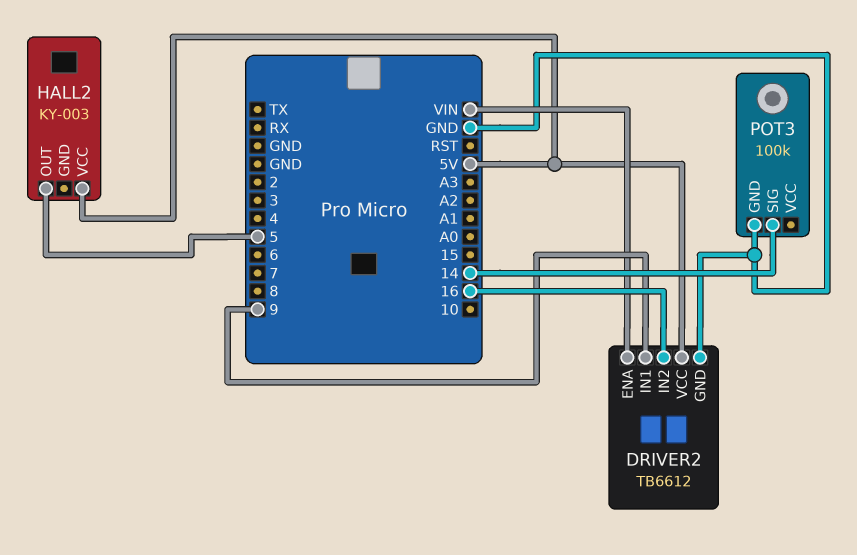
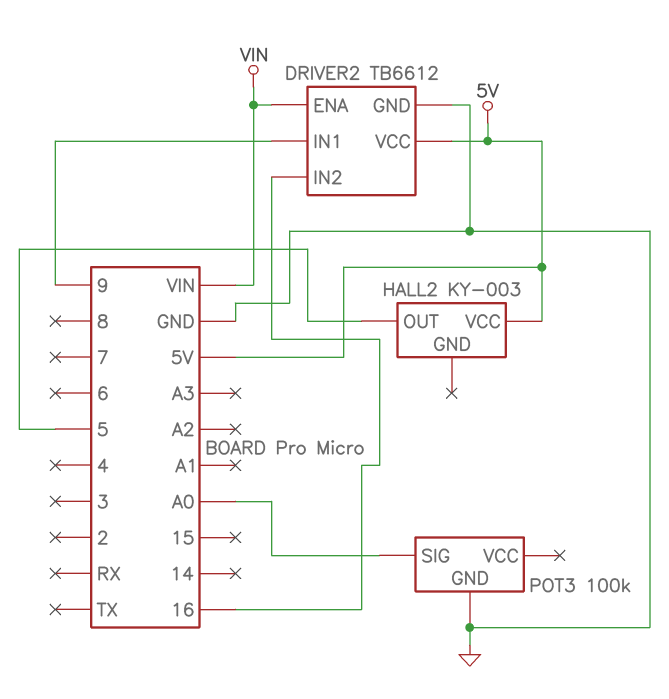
POT3 pin SIG: 14 -> A0

